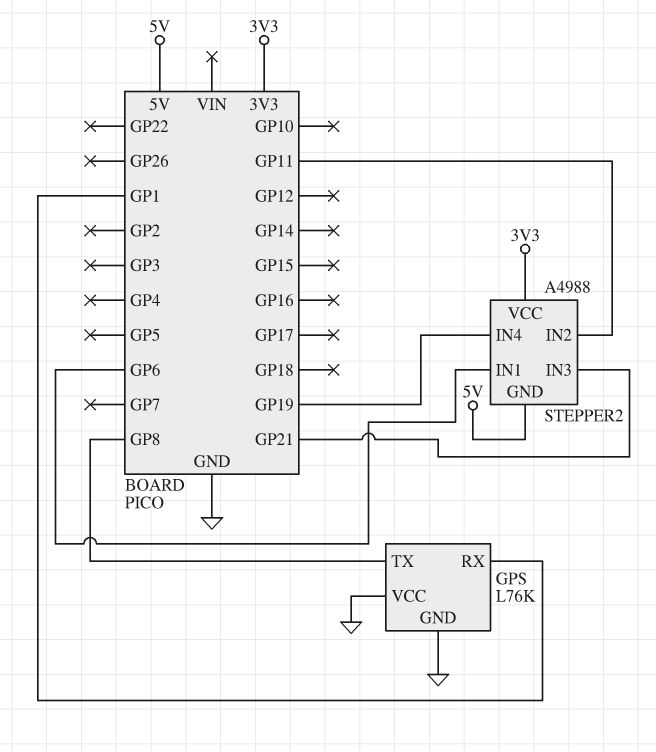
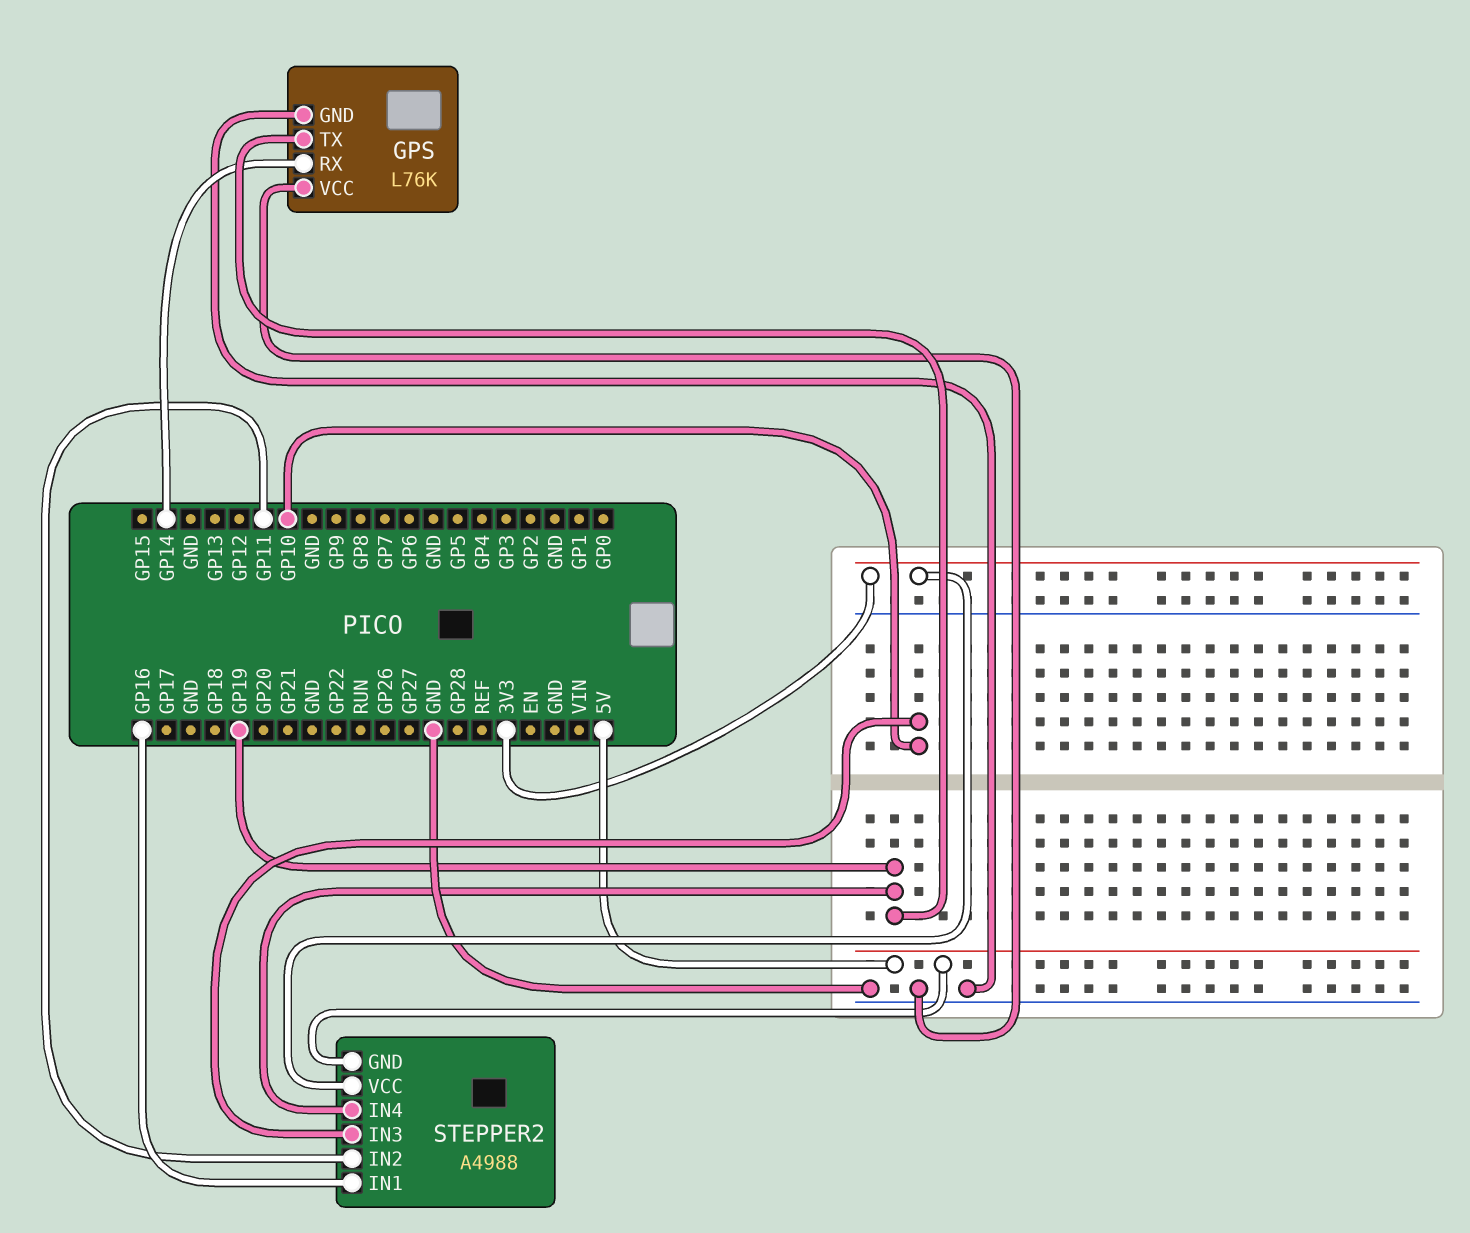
GPS pin RX: GP1 -> GP14
GPS pin TX: GP8 -> GP19
STEPPER2 pin IN1: GP6 -> GP16
STEPPER2 pin IN3: GP21 -> GP10

